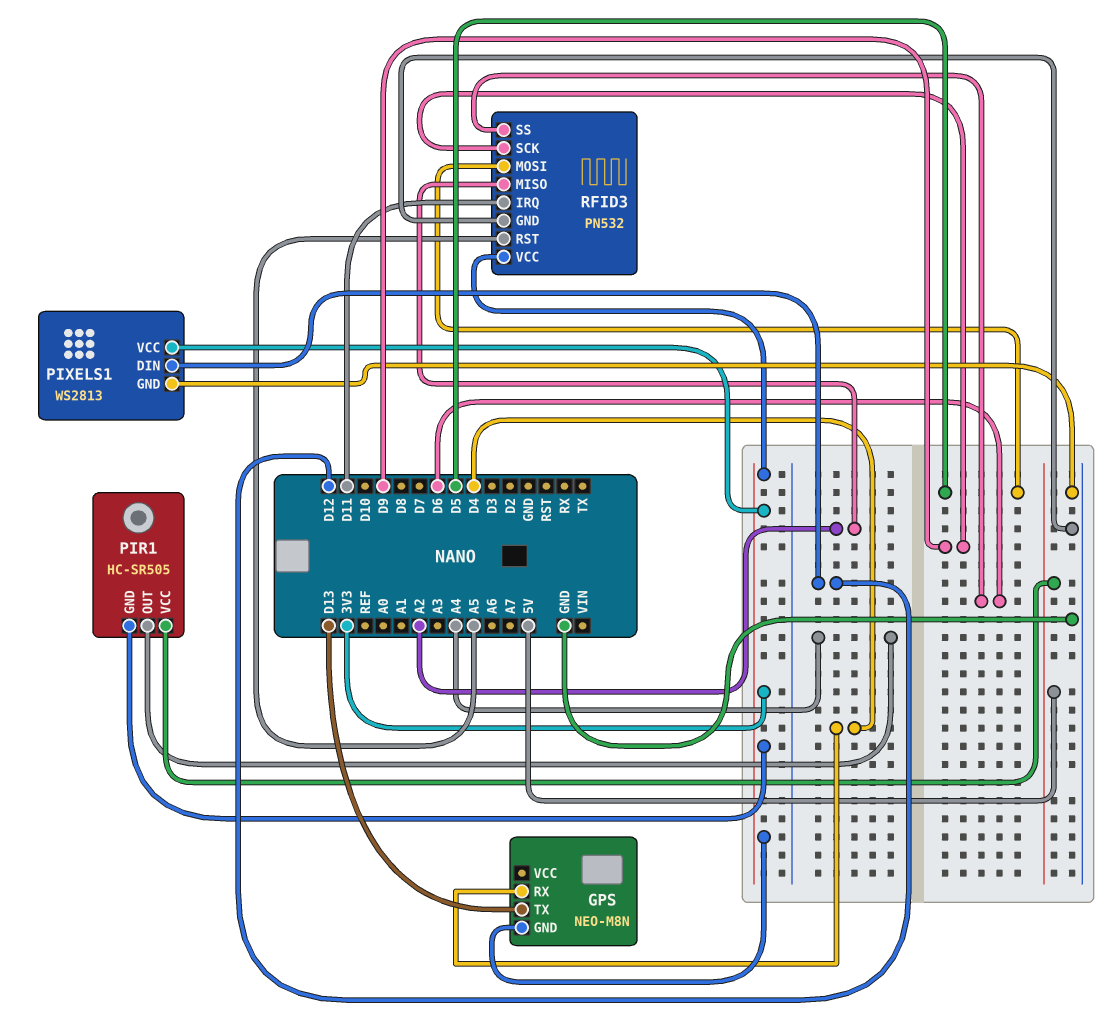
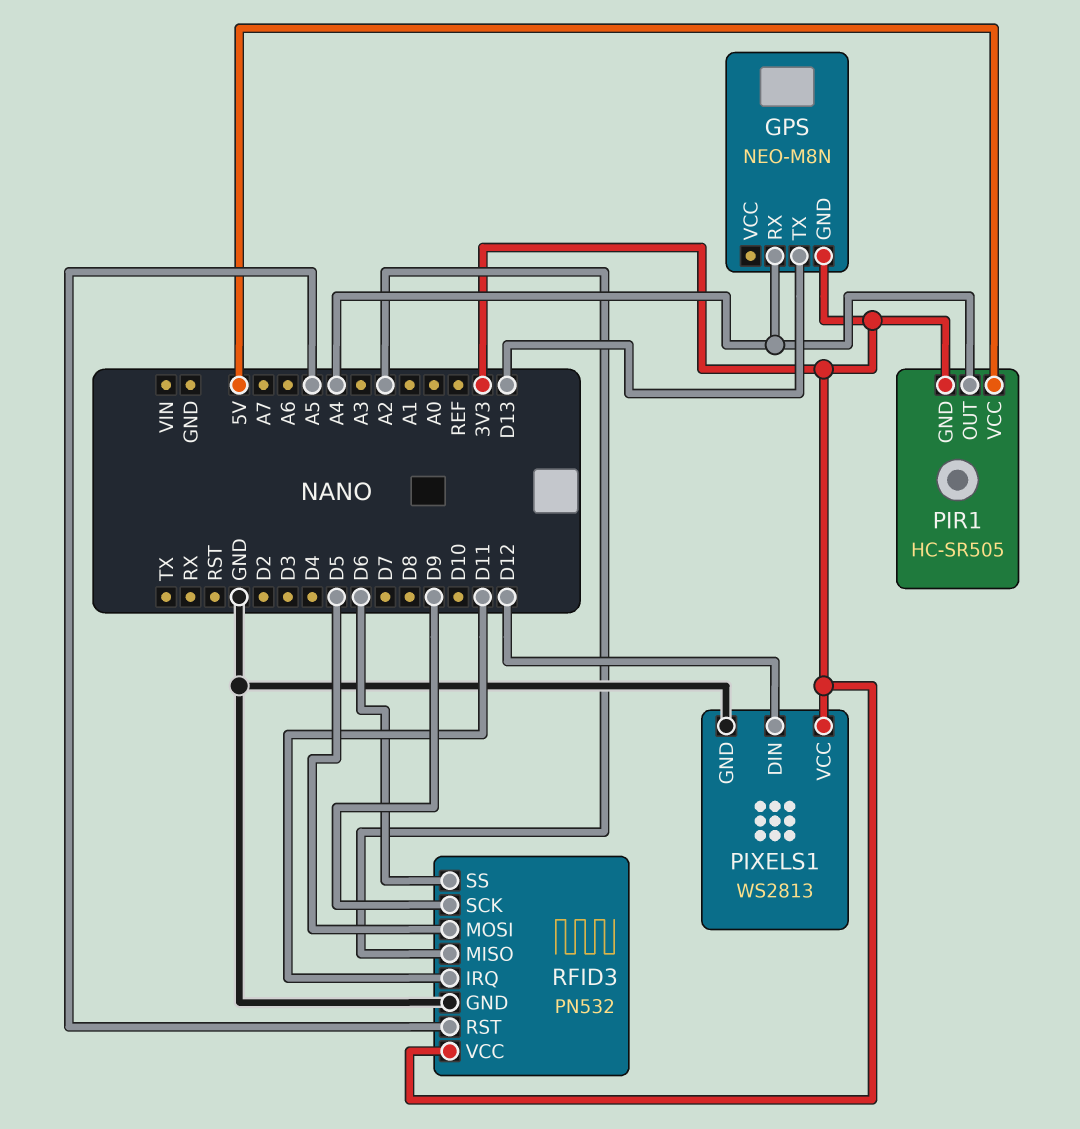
GPS pin RX: D4 -> A4

